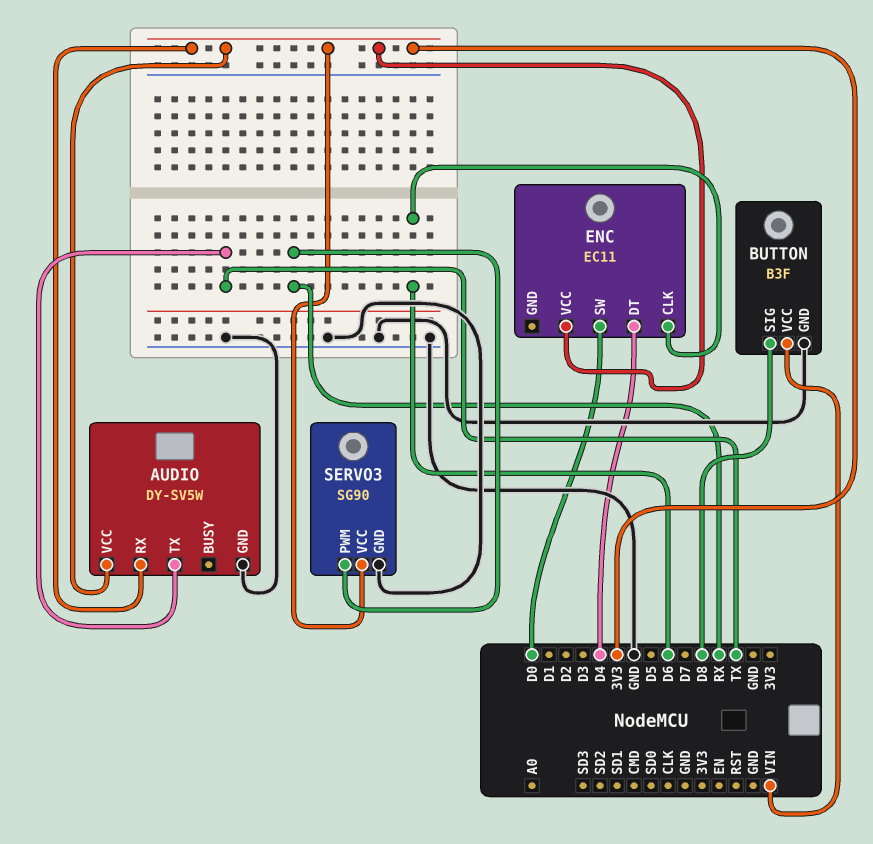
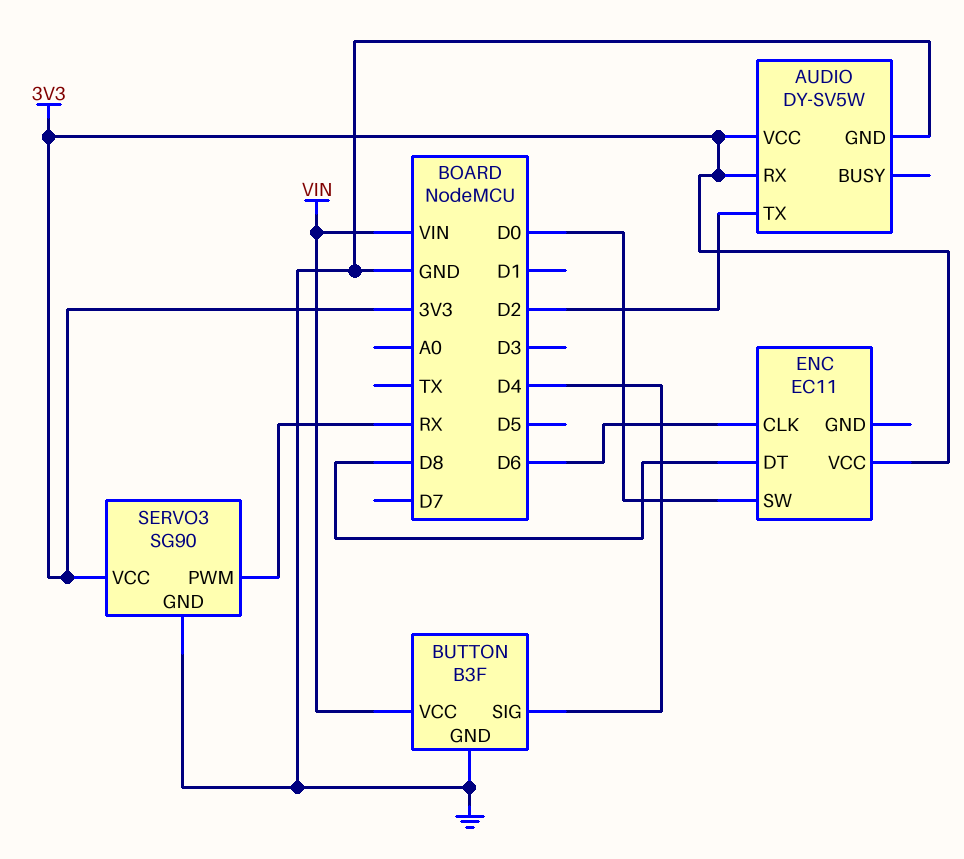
AUDIO pin TX: TX -> D2
BUTTON pin SIG: D8 -> D4
ENC pin DT: D4 -> D8

